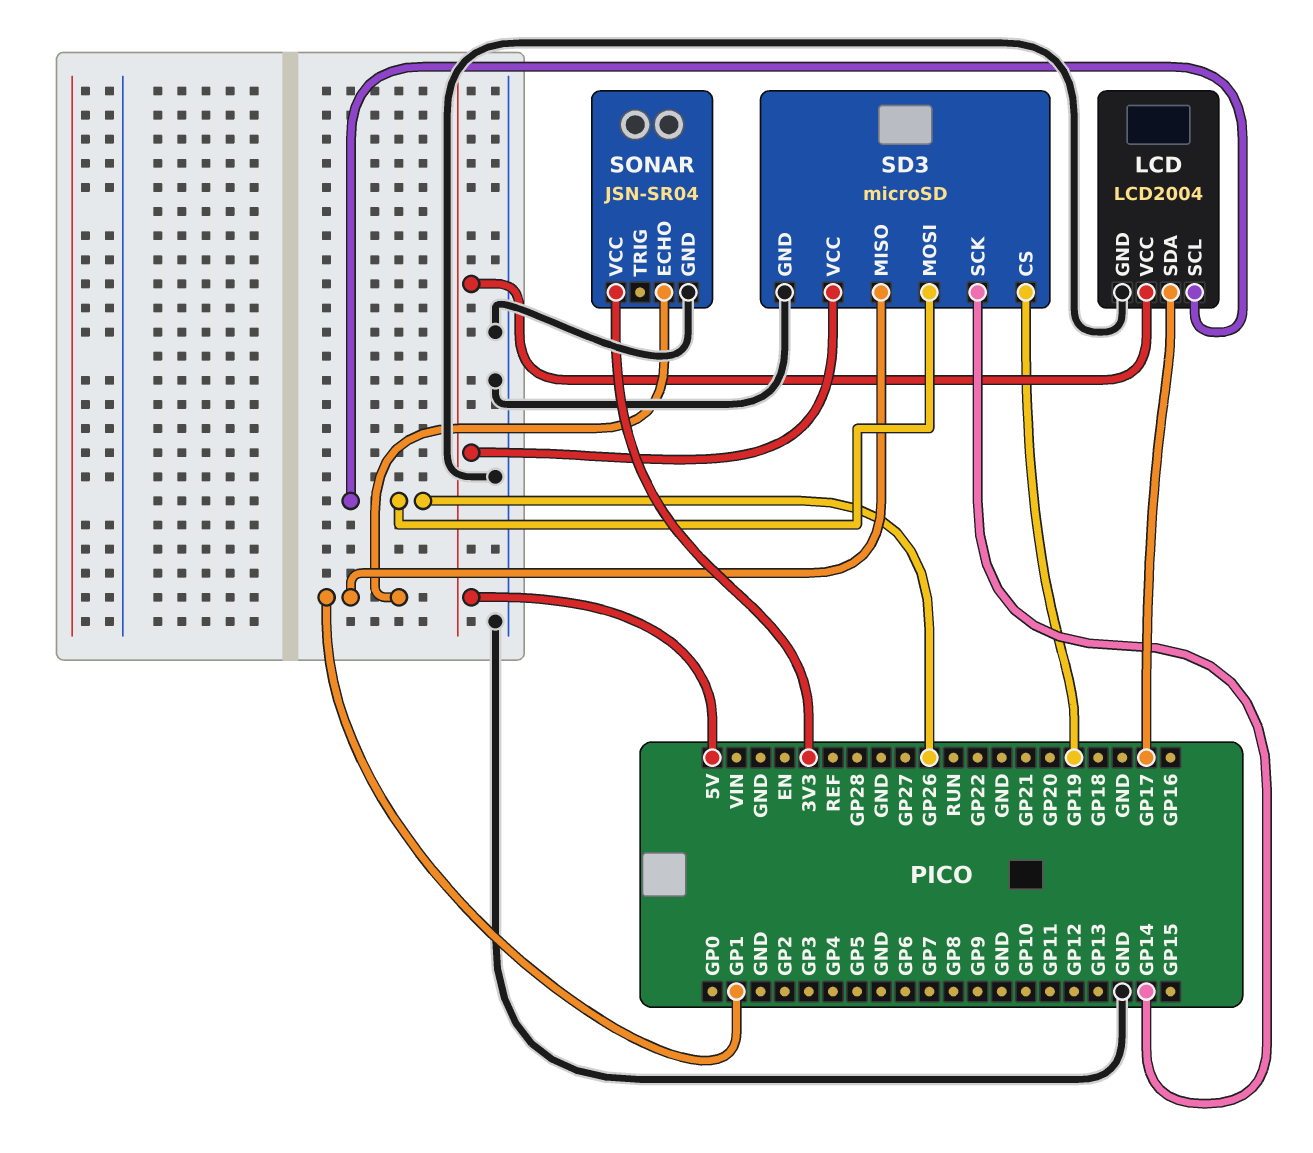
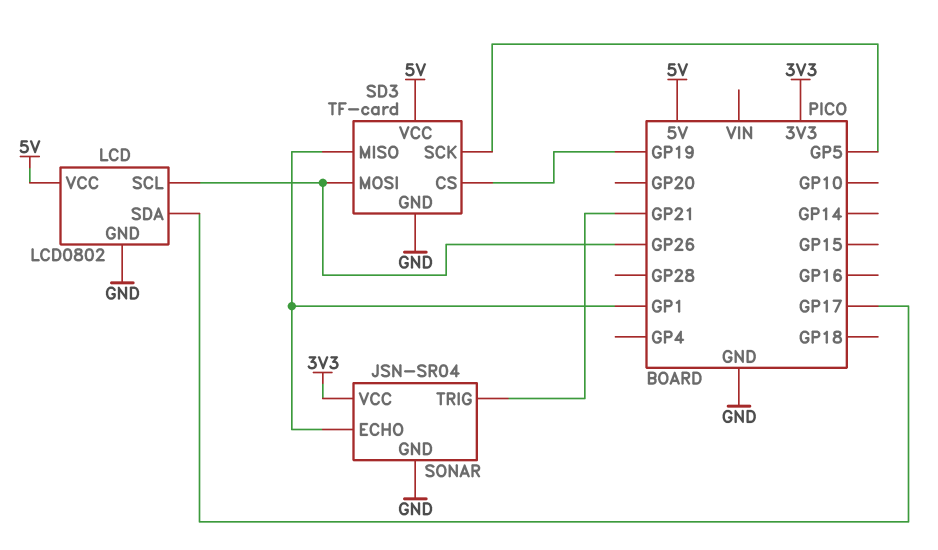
LCD: LCD2004 -> LCD0802
SD3: microSD -> TF-card
SD3 pin SCK: GP14 -> GP5
SONAR pin TRIG: none -> GP21

